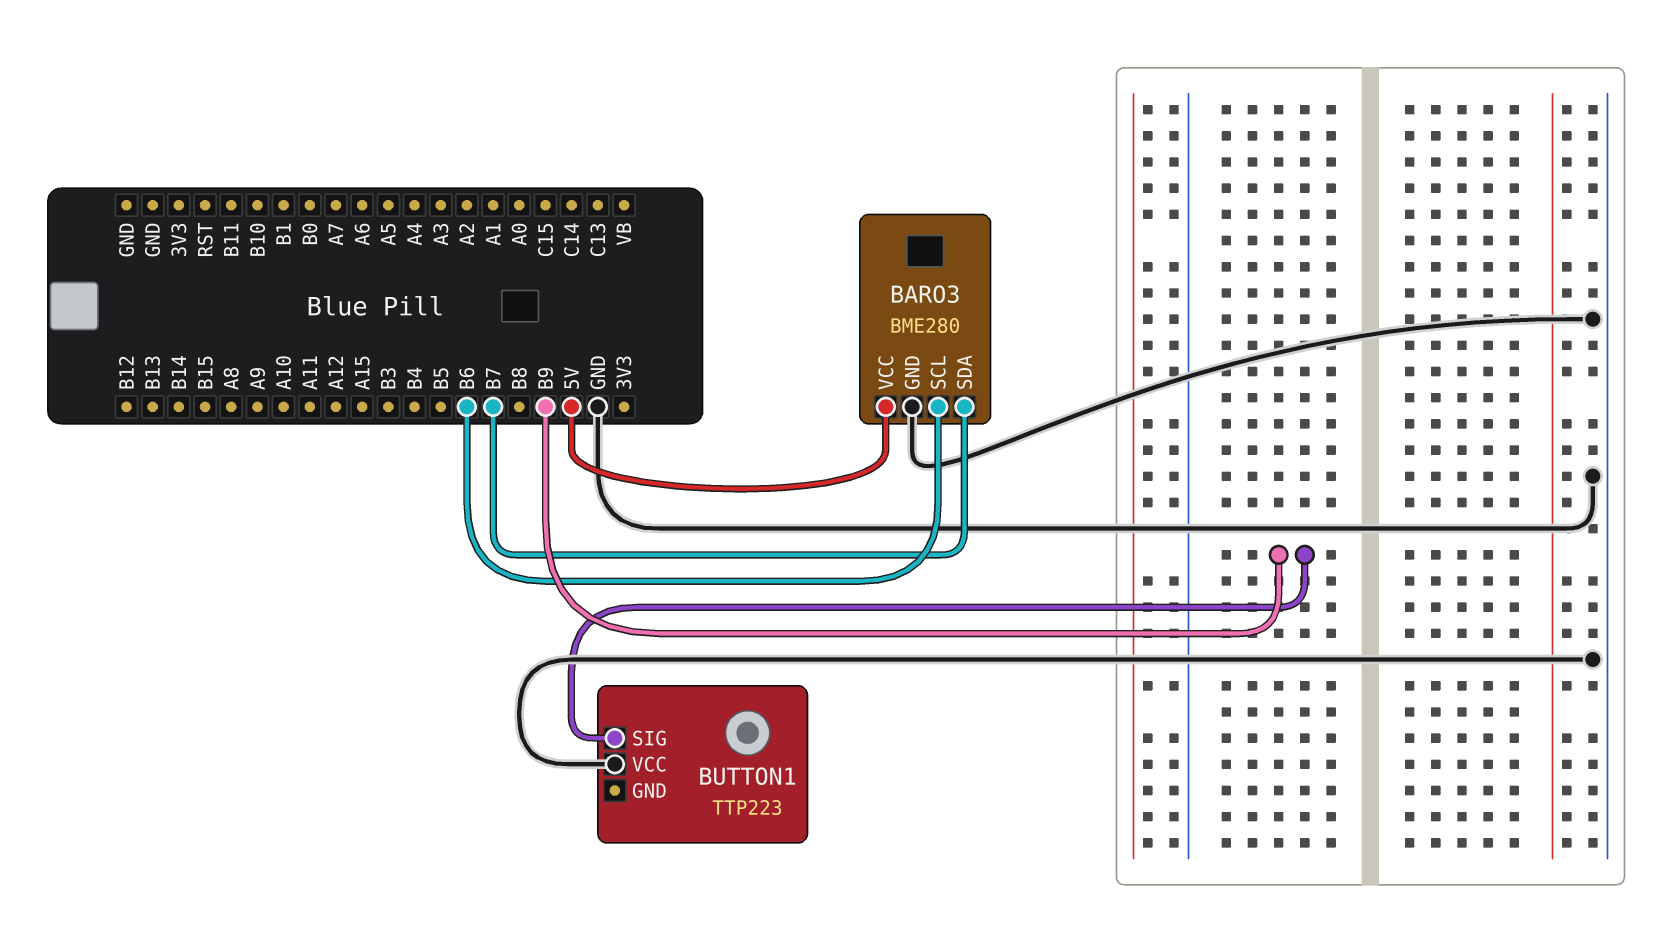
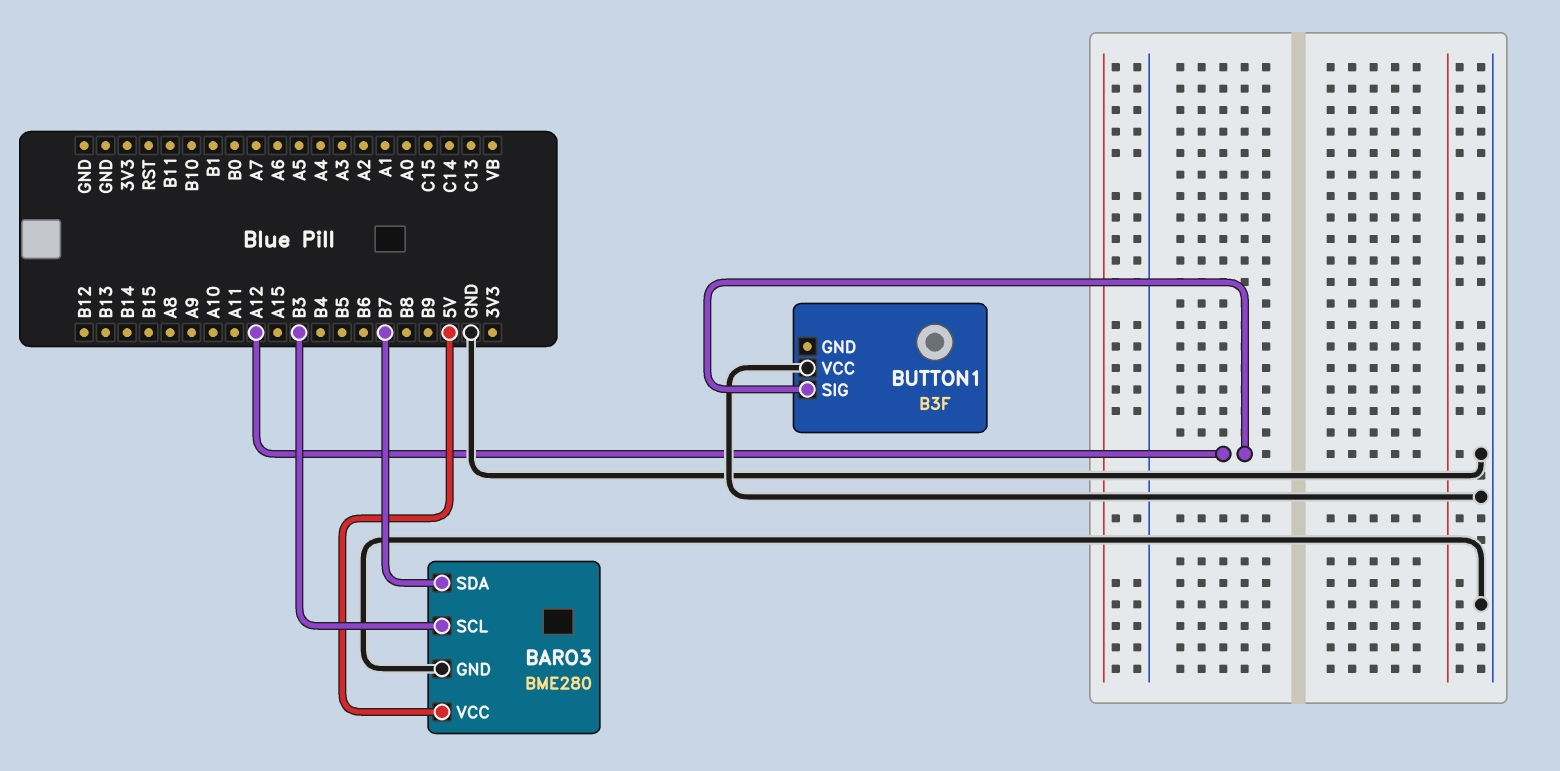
BARO3 pin SCL: B6 -> B3
BUTTON1: TTP223 -> B3F
BUTTON1 pin SIG: B9 -> A12

